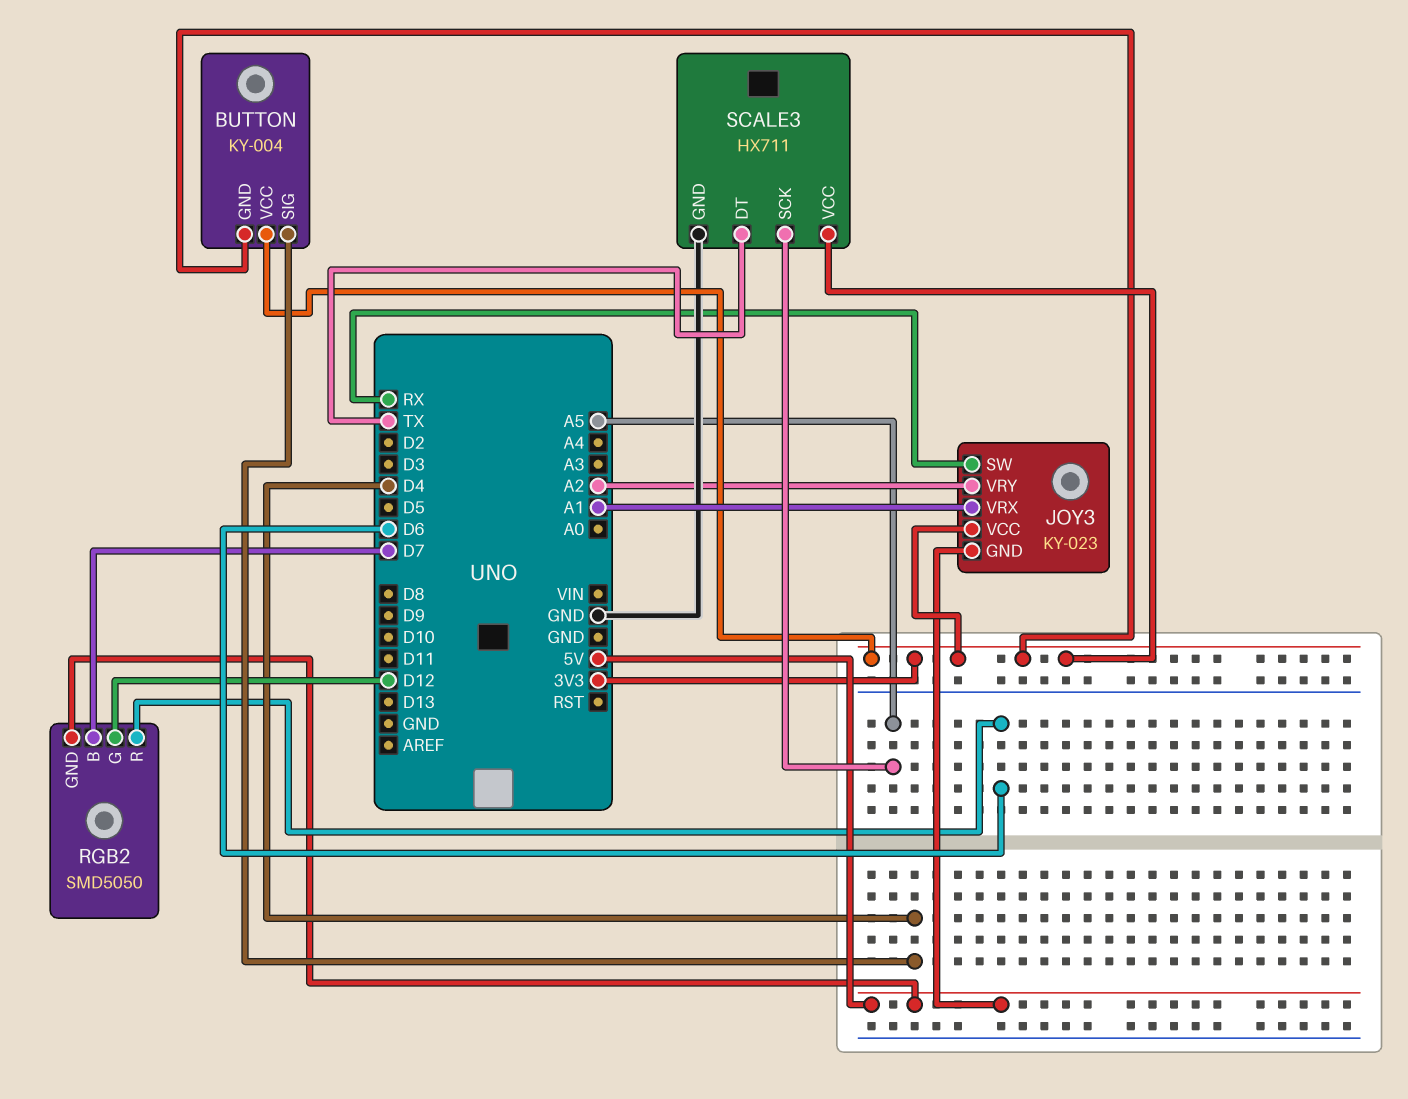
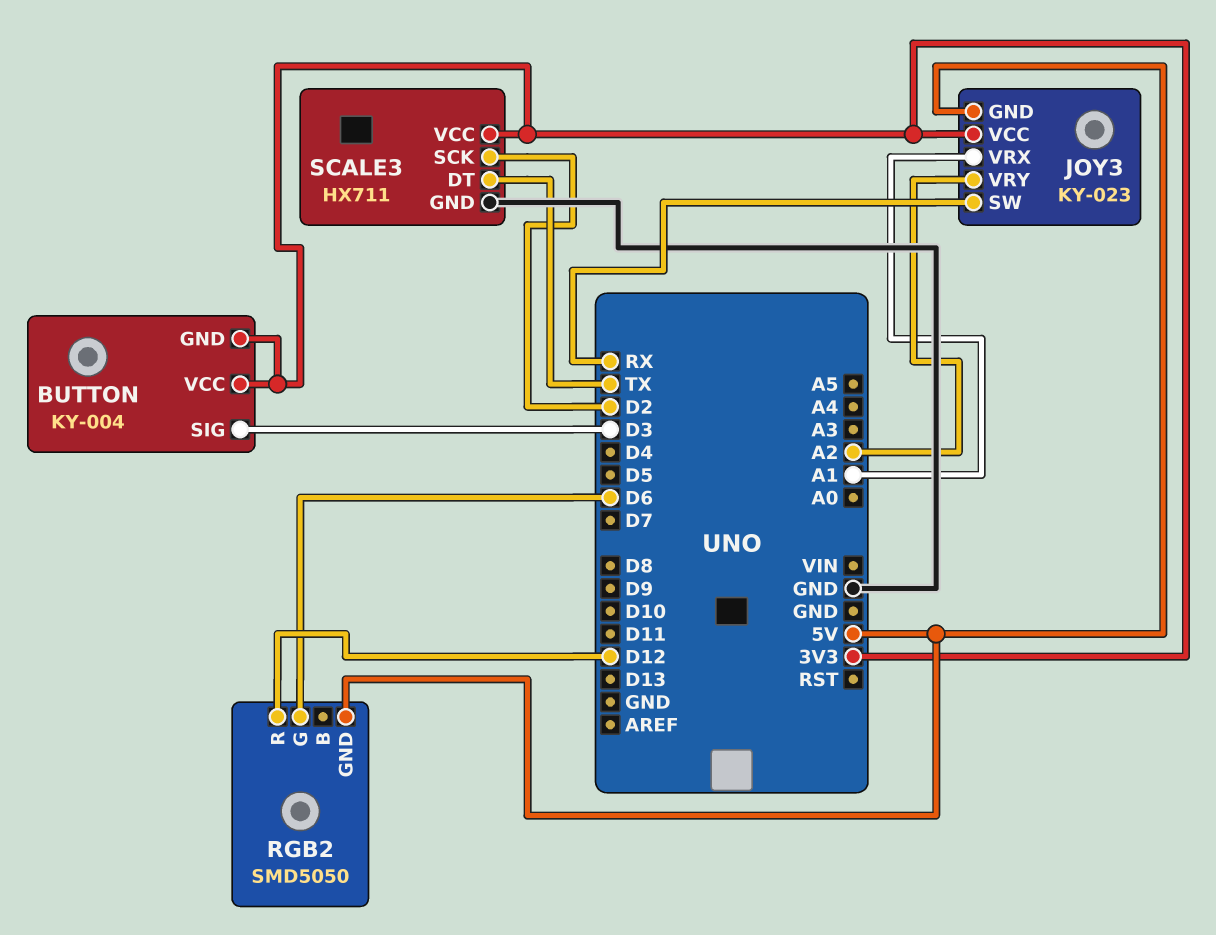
BUTTON pin SIG: D4 -> D3
RGB2 pin B: D7 -> none
RGB2 pin G: D12 -> D6
RGB2 pin R: D6 -> D12
SCALE3 pin SCK: A5 -> D2

